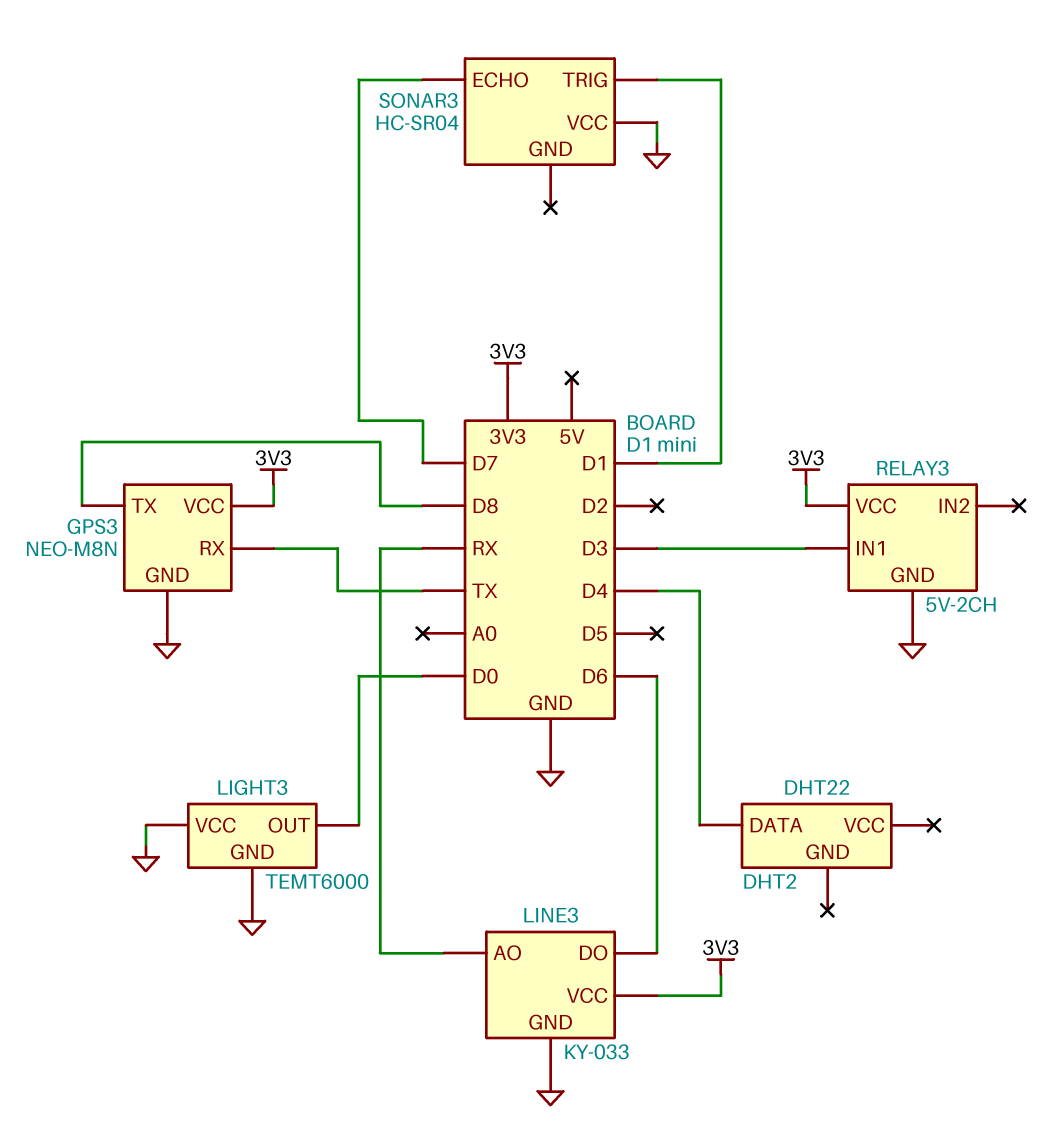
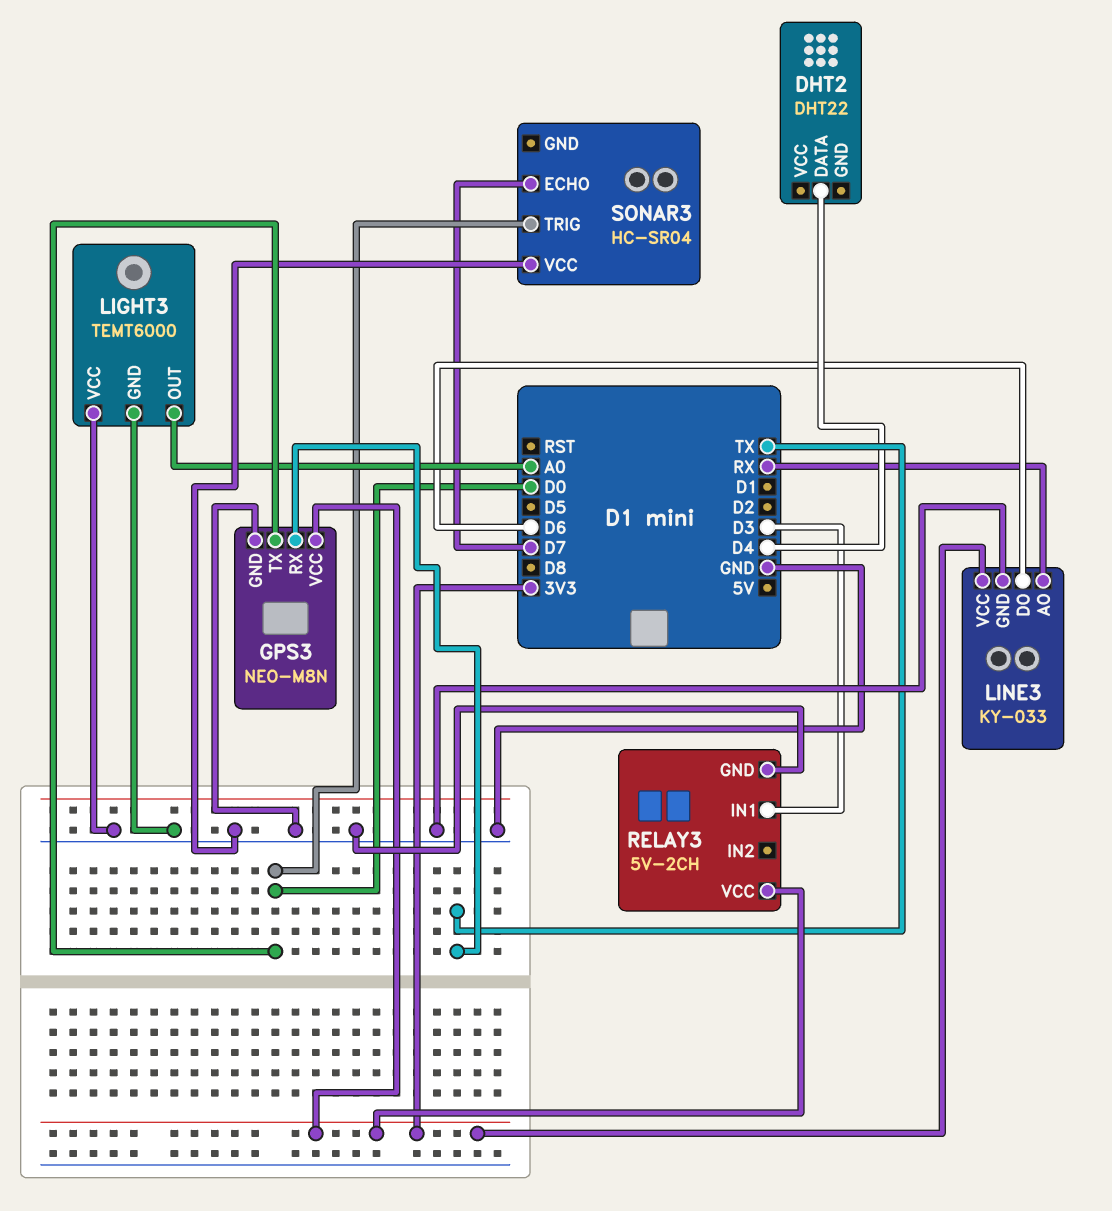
GPS3 pin TX: D8 -> D0
LIGHT3 pin OUT: D0 -> A0
SONAR3 pin TRIG: D1 -> D0

